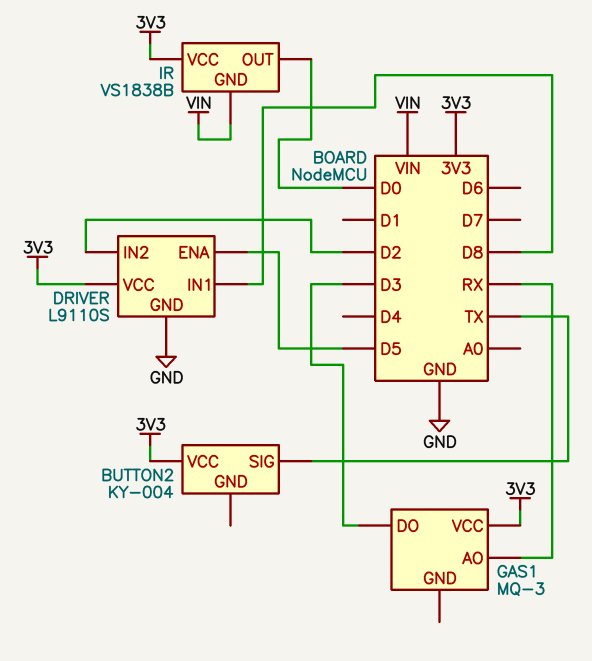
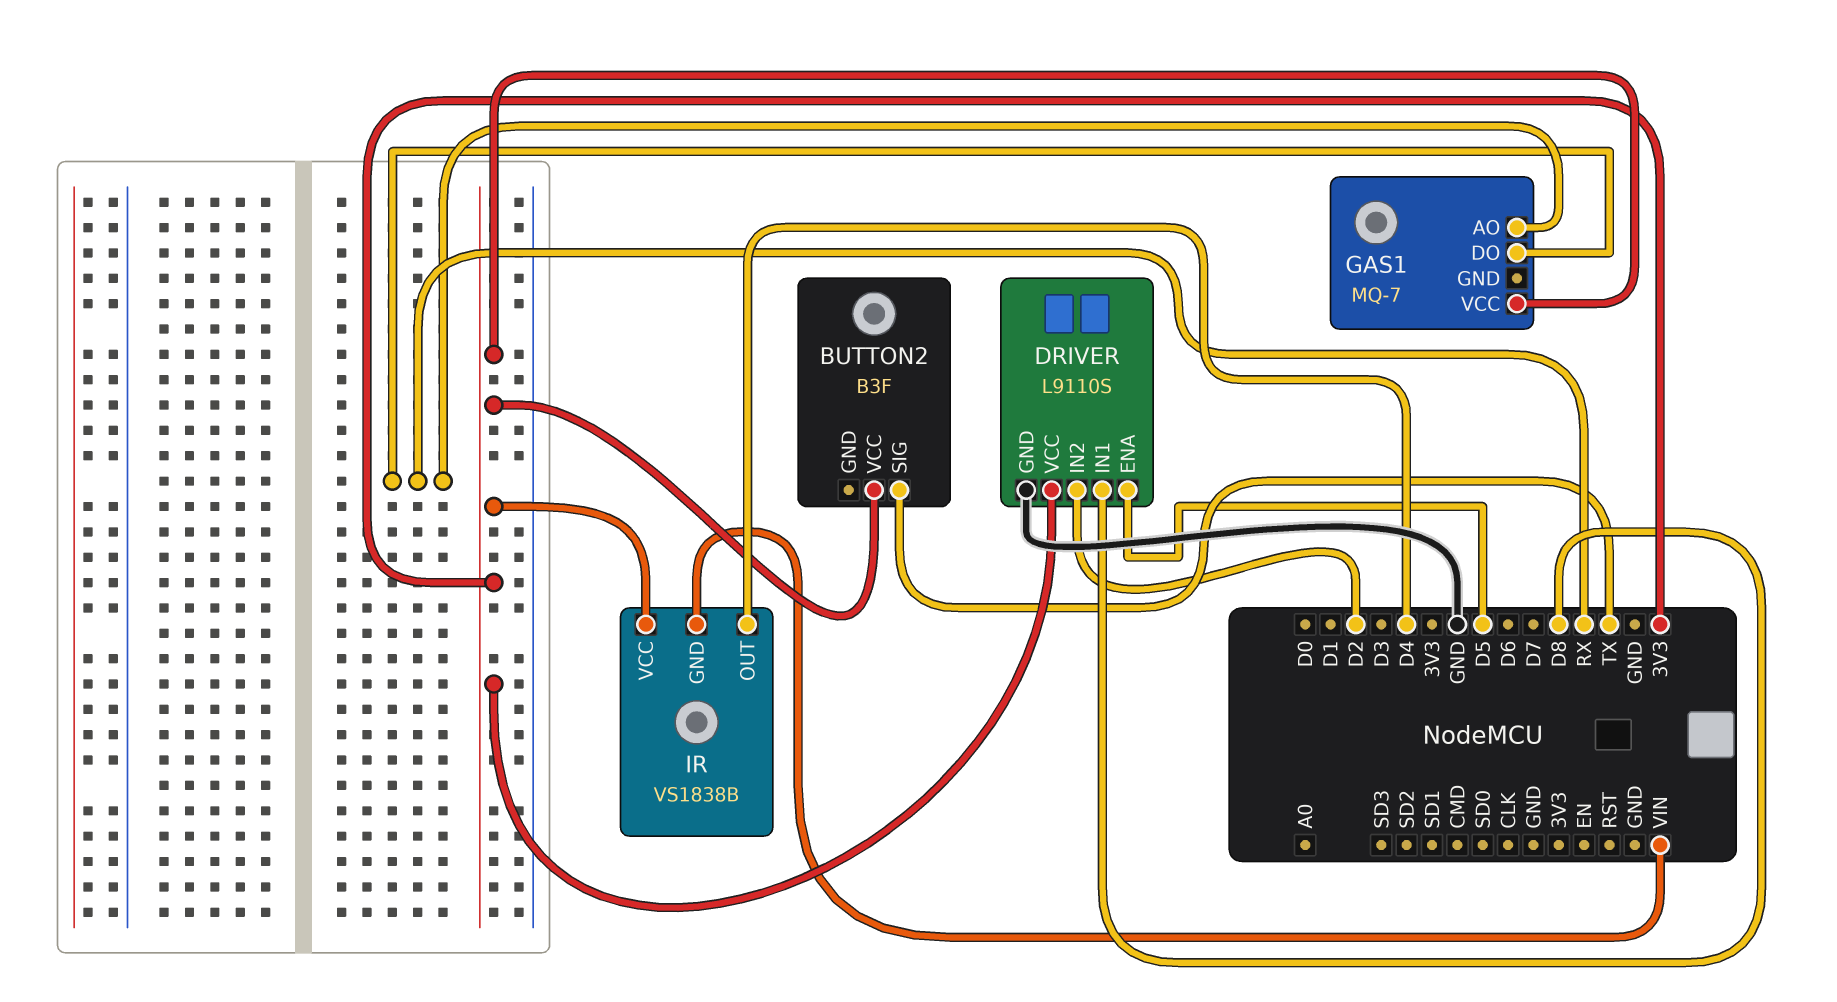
BUTTON2: KY-004 -> B3F
GAS1: MQ-3 -> MQ-7
GAS1 pin DO: D3 -> RX
IR pin OUT: D0 -> D4

